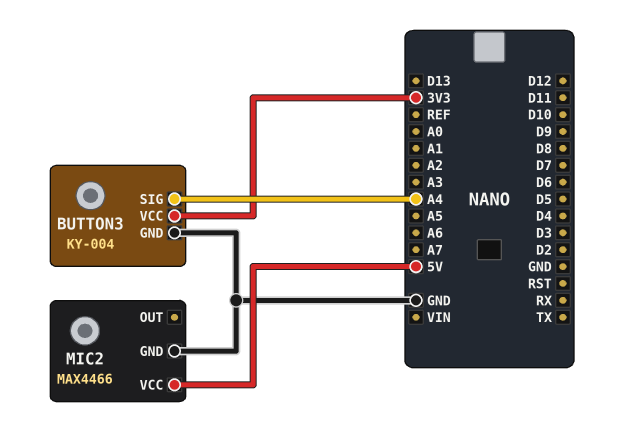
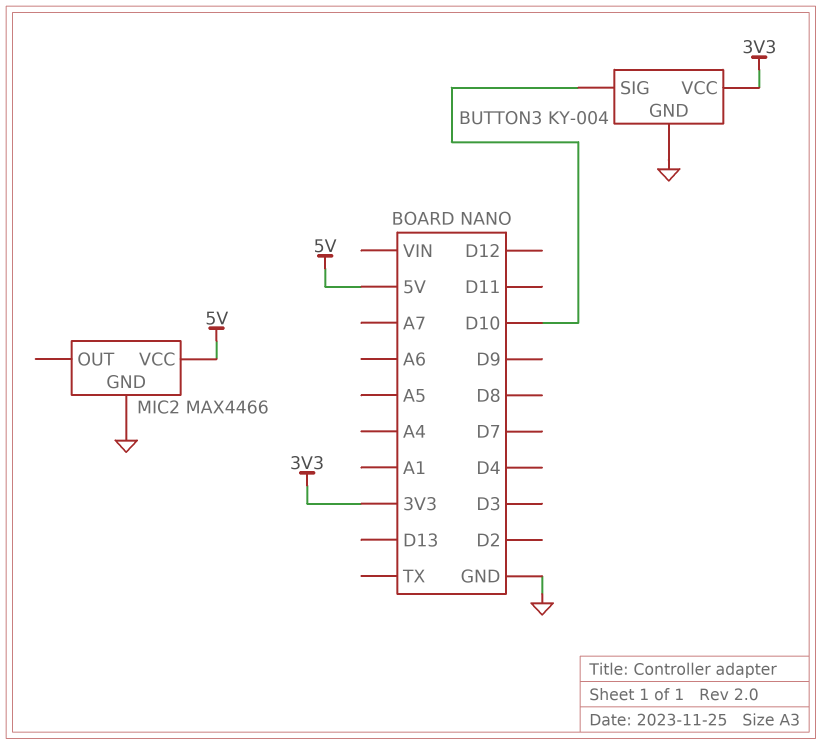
BUTTON3 pin SIG: A4 -> D10

